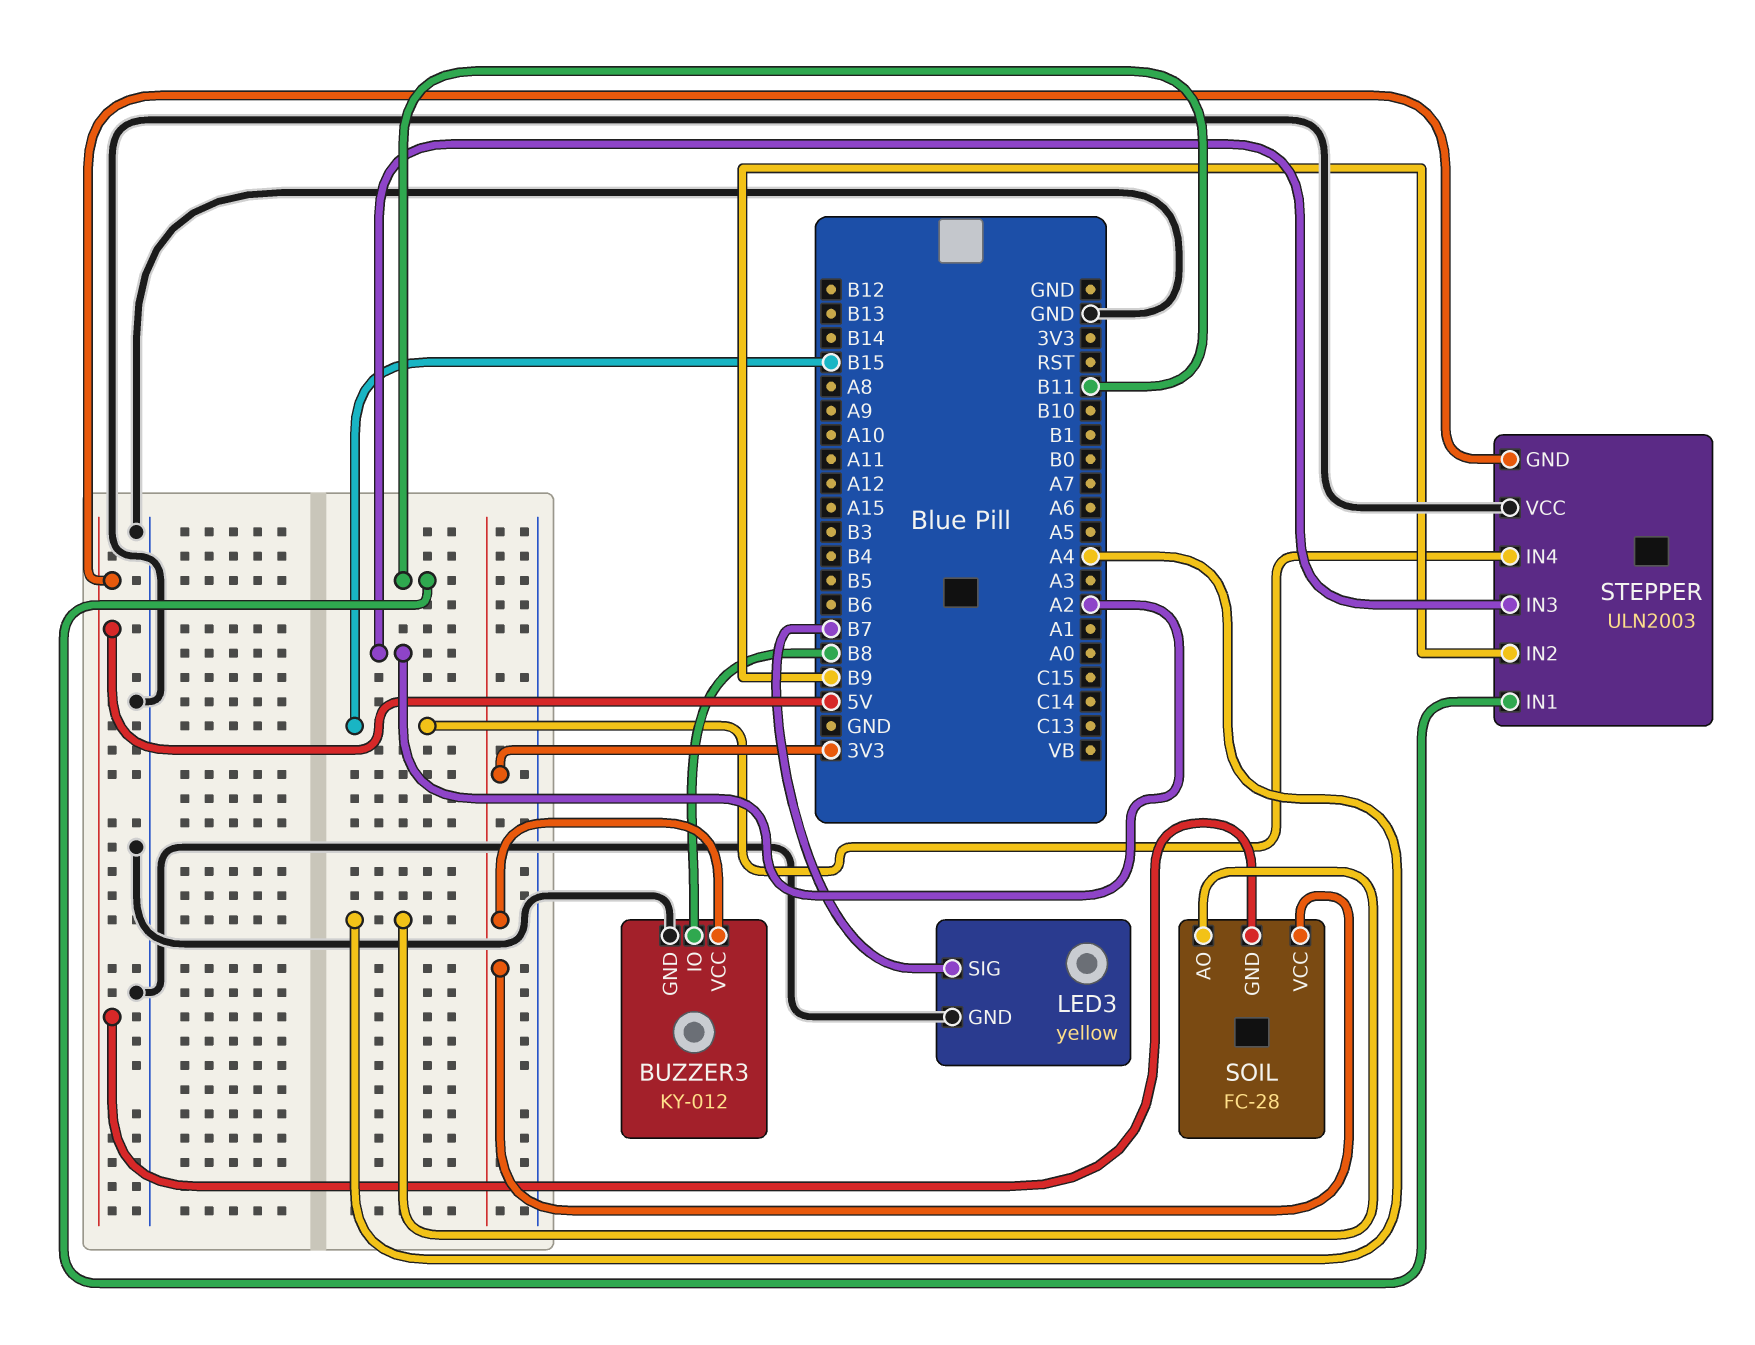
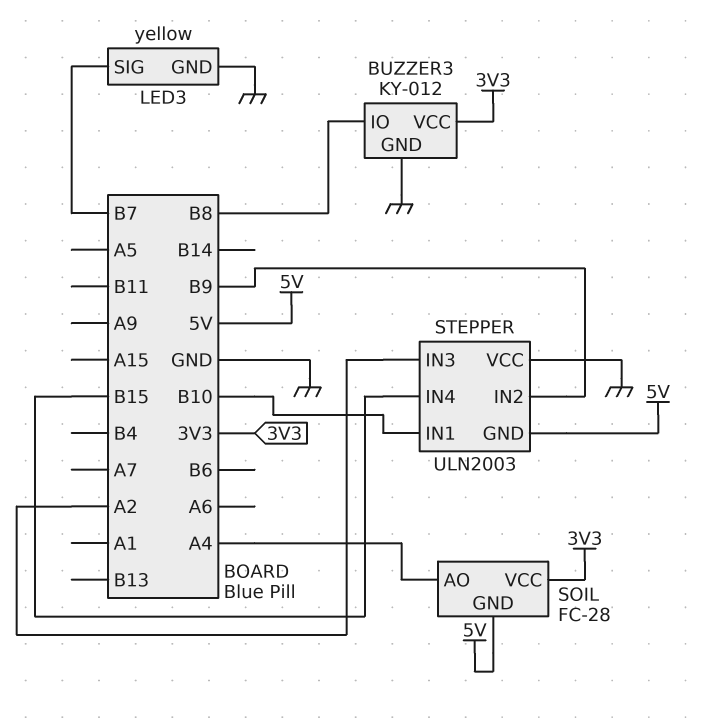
STEPPER pin IN1: B11 -> B10

